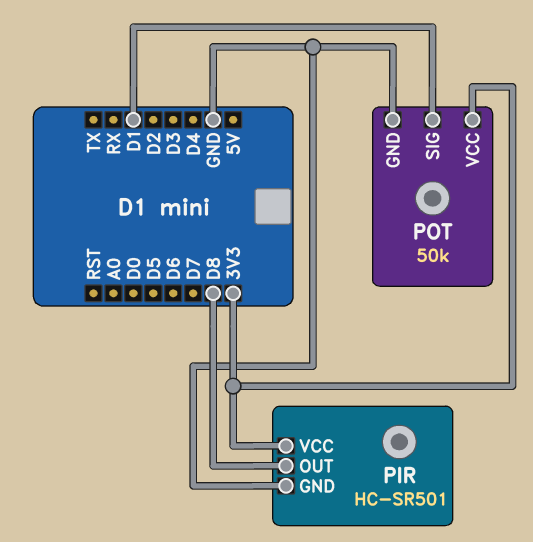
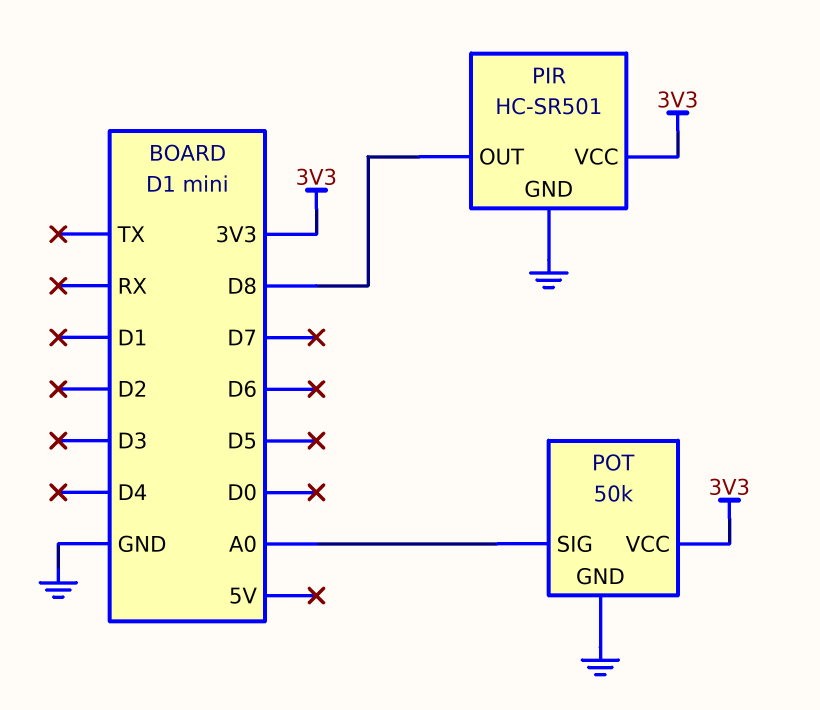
POT pin SIG: D1 -> A0

